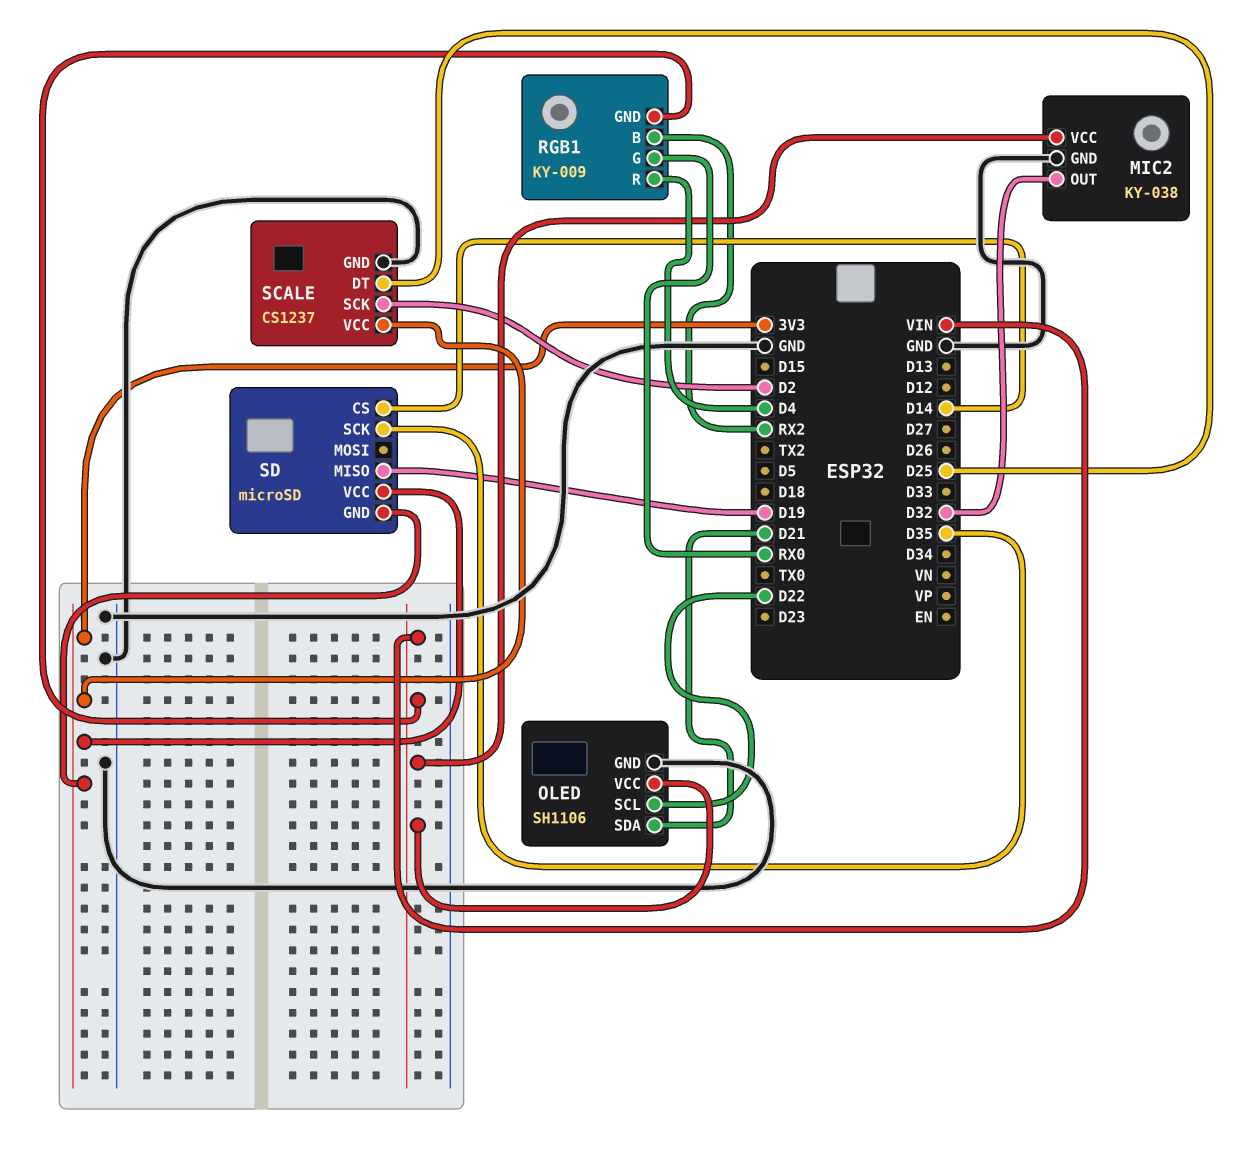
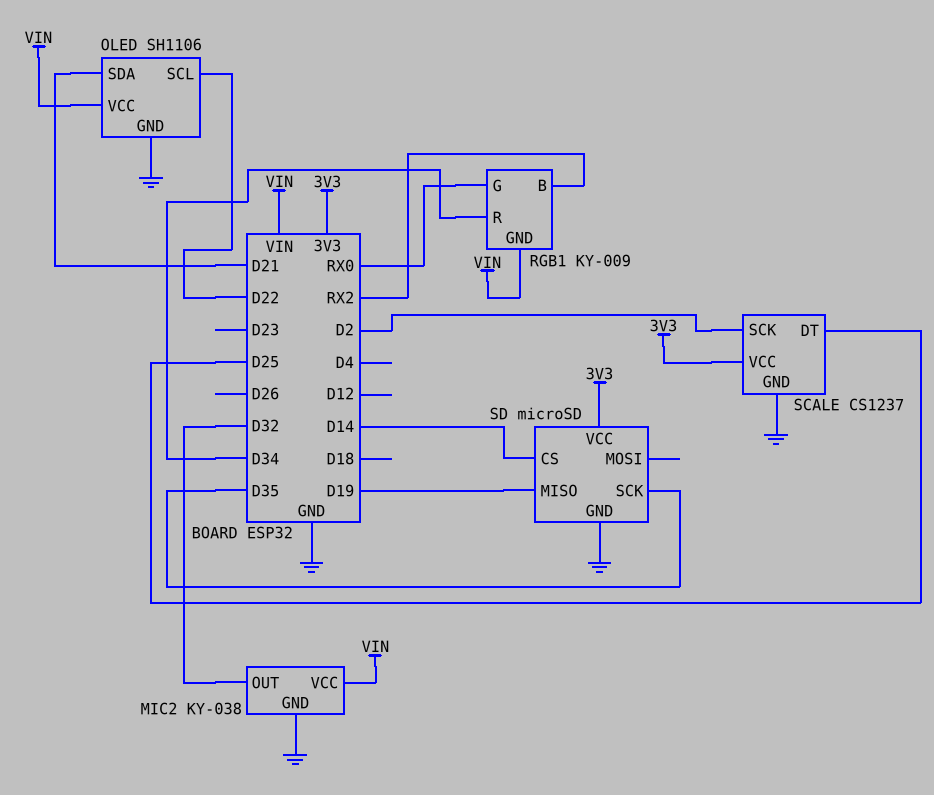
RGB1 pin R: D4 -> D34
SD pin GND: 3V3 -> GND

